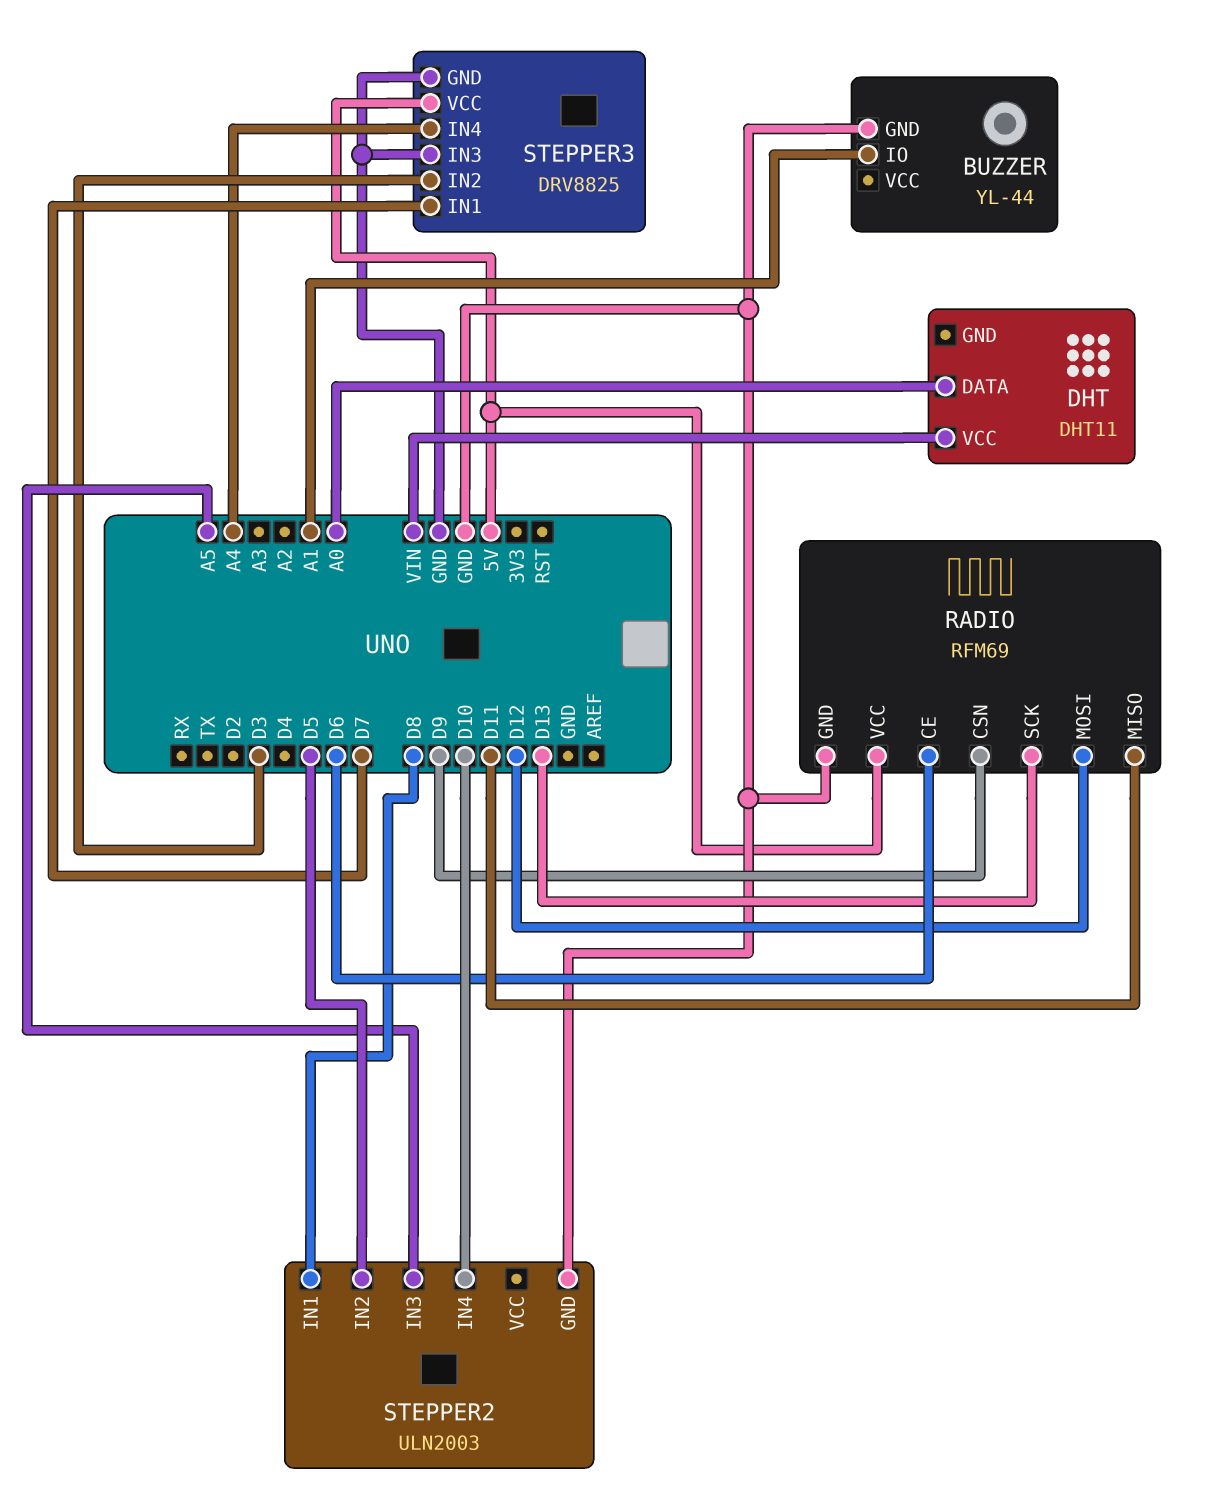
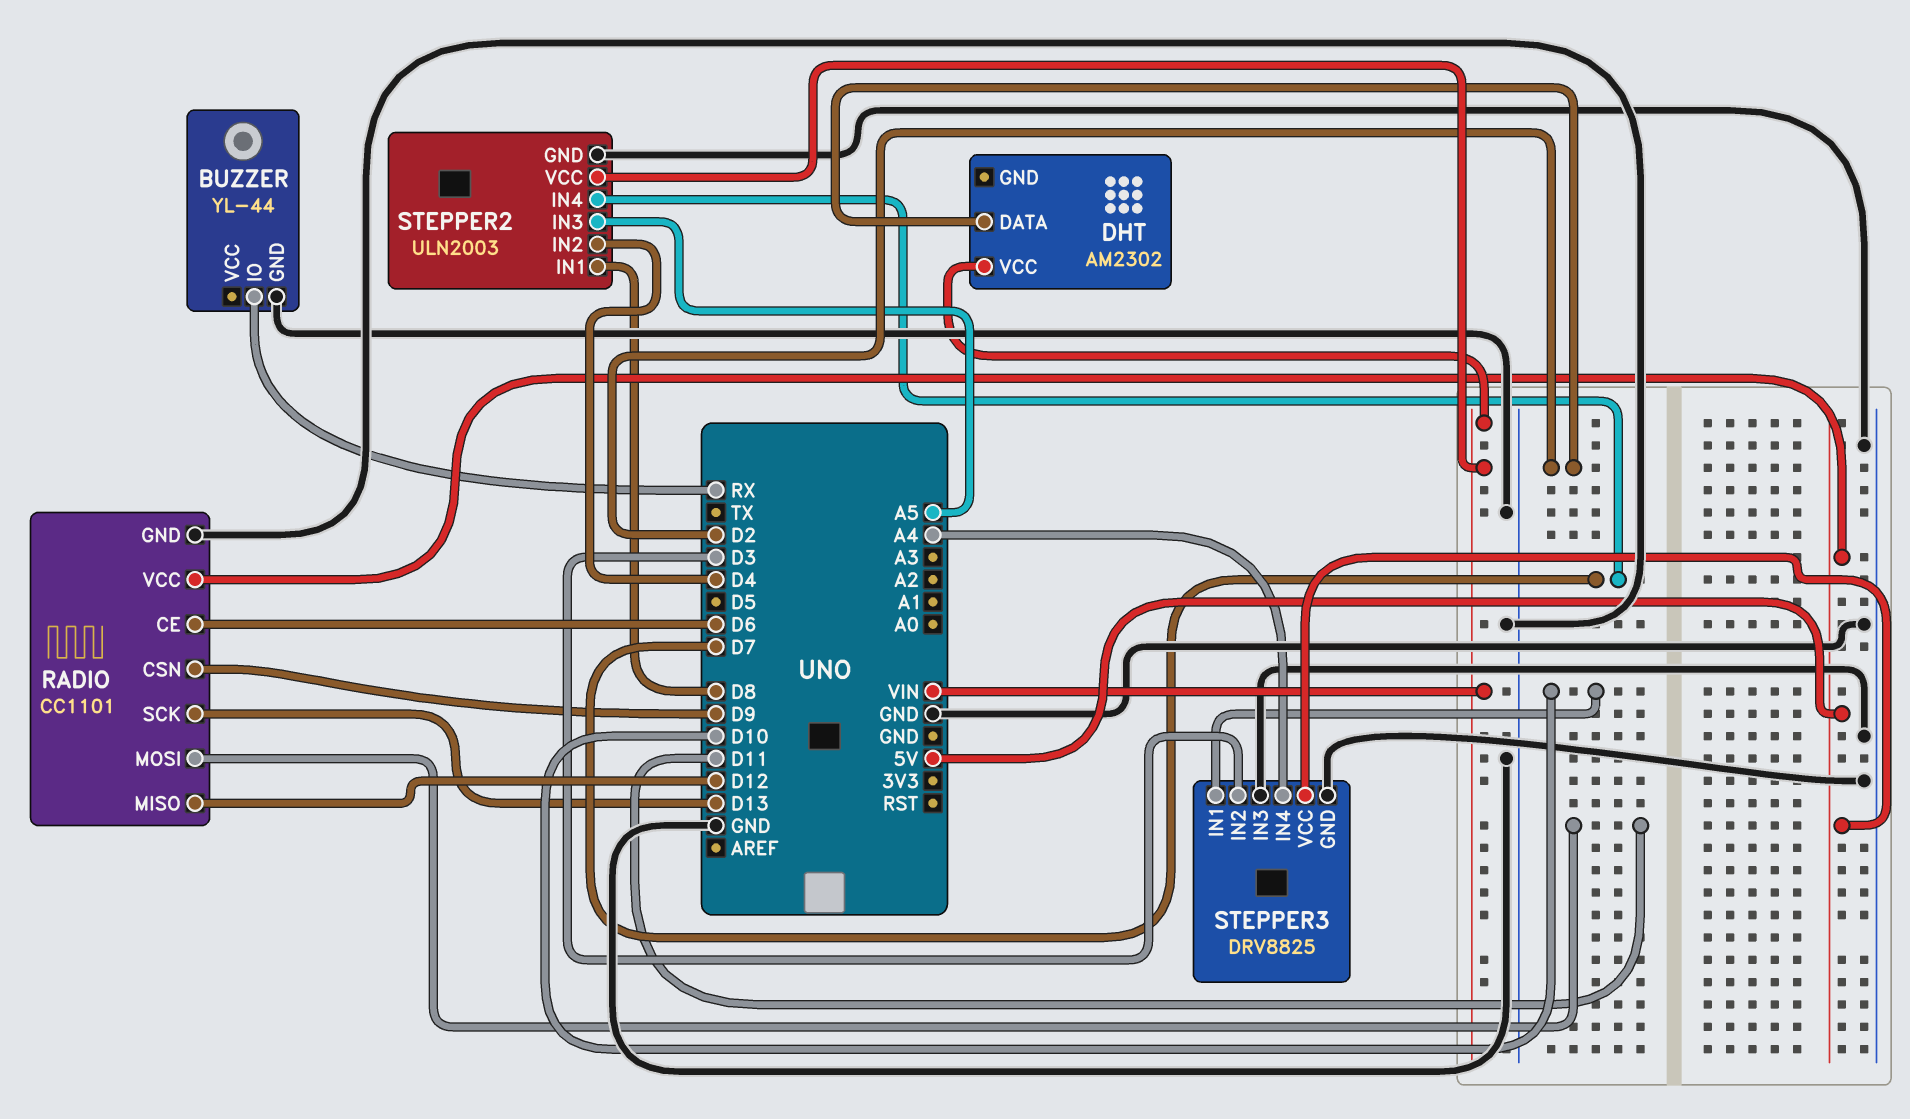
BUZZER pin IO: A1 -> RX
DHT: DHT11 -> AM2302
DHT pin DATA: A0 -> D2
RADIO: RFM69 -> CC1101
RADIO pin MISO: D11 -> D12
RADIO pin MOSI: D12 -> D11
STEPPER2 pin IN2: D5 -> D4
STEPPER2 pin IN4: D10 -> D7
STEPPER2 pin VCC: none -> VIN
STEPPER3 pin IN1: D7 -> D10

